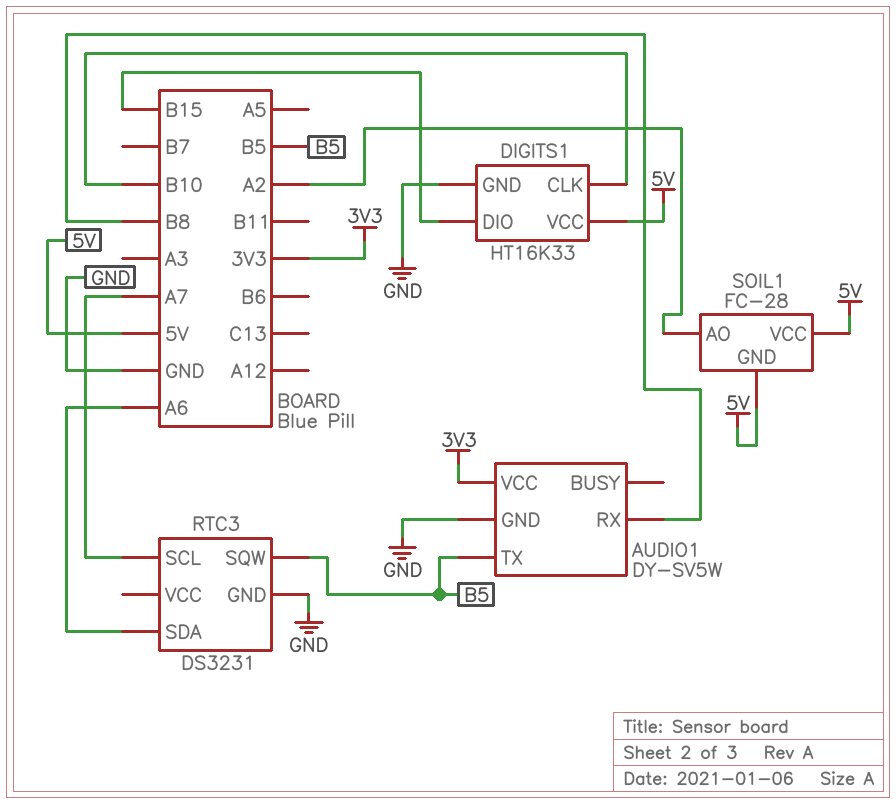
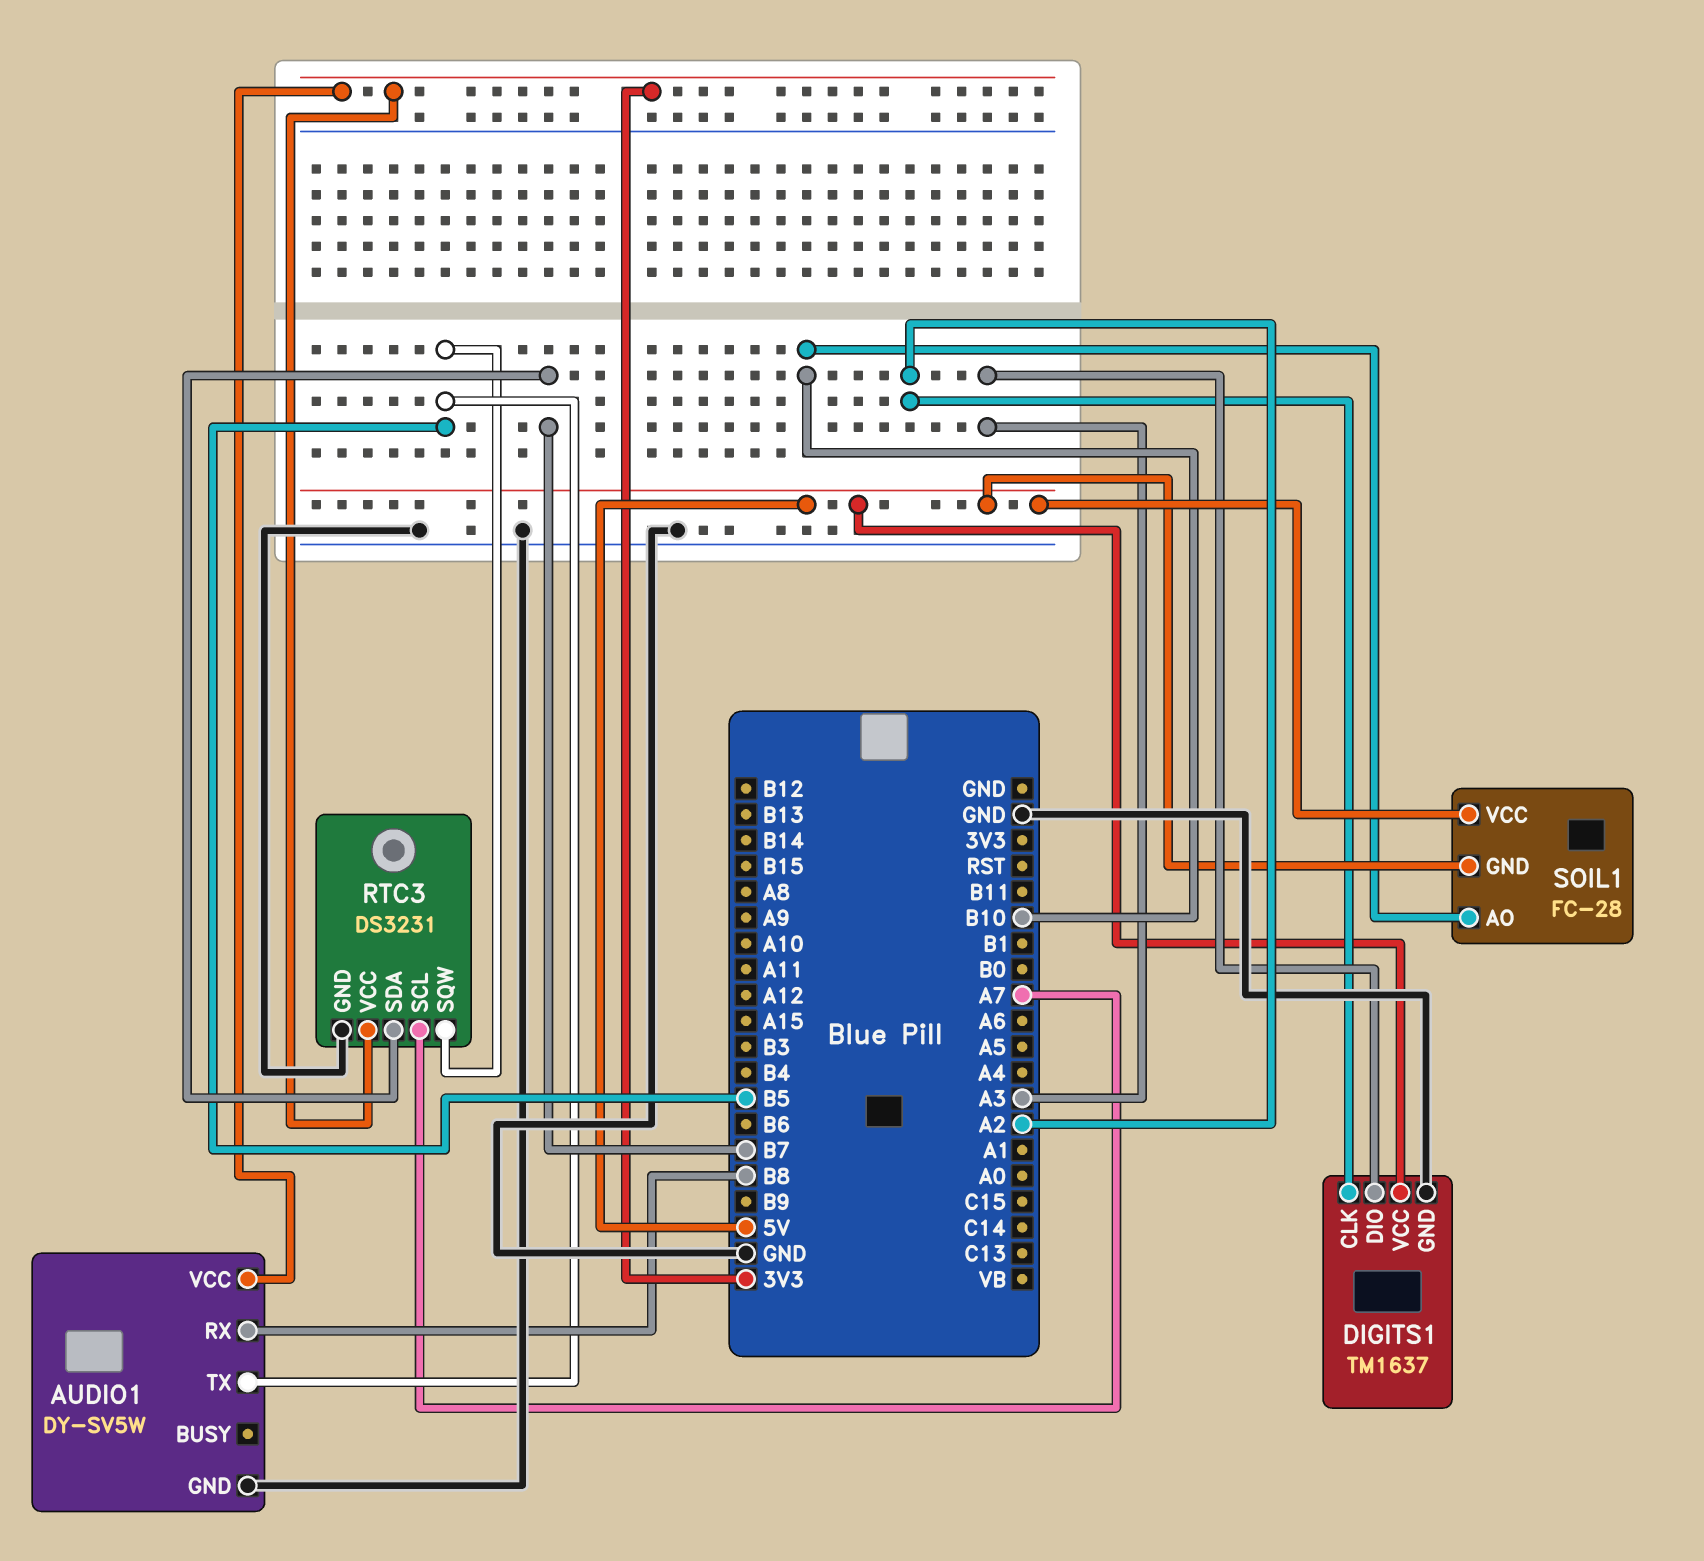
DIGITS1: HT16K33 -> TM1637
DIGITS1 pin CLK: B10 -> A2
DIGITS1 pin DIO: B15 -> A3
RTC3 pin SDA: A6 -> B7
RTC3 pin VCC: none -> 3V3
SOIL1 pin AO: A2 -> B10

